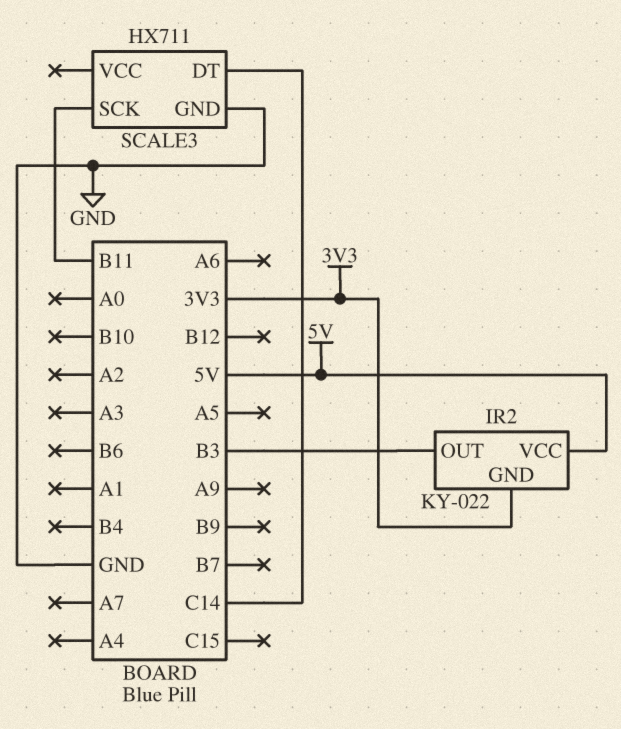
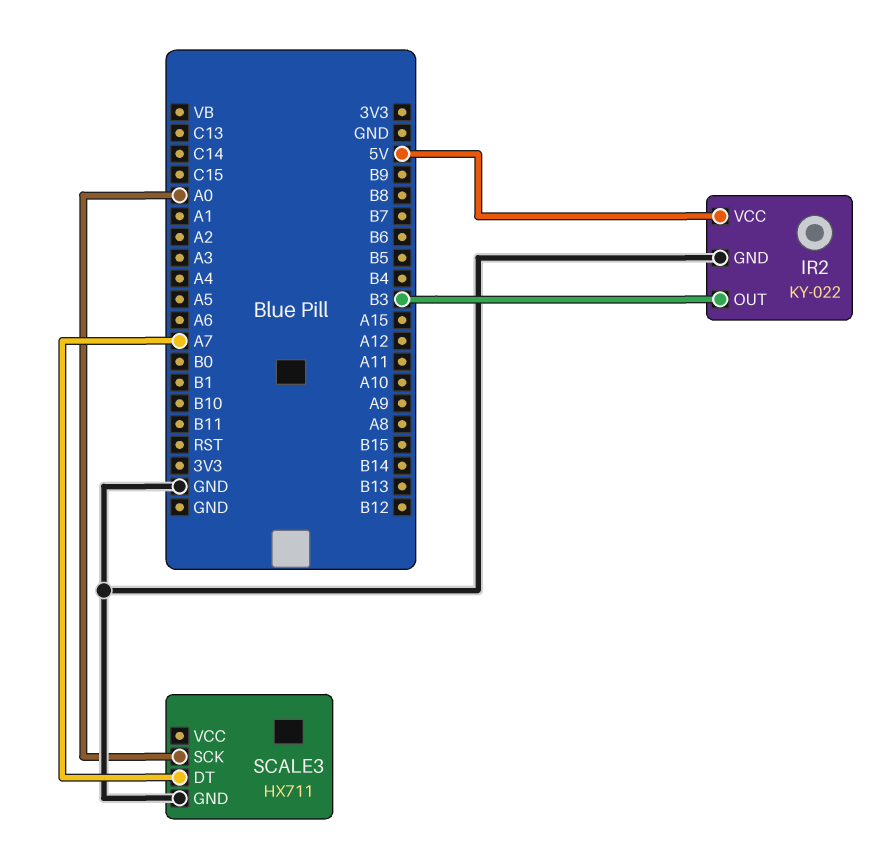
IR2 pin GND: 3V3 -> GND
SCALE3 pin DT: C14 -> A7
SCALE3 pin SCK: B11 -> A0

